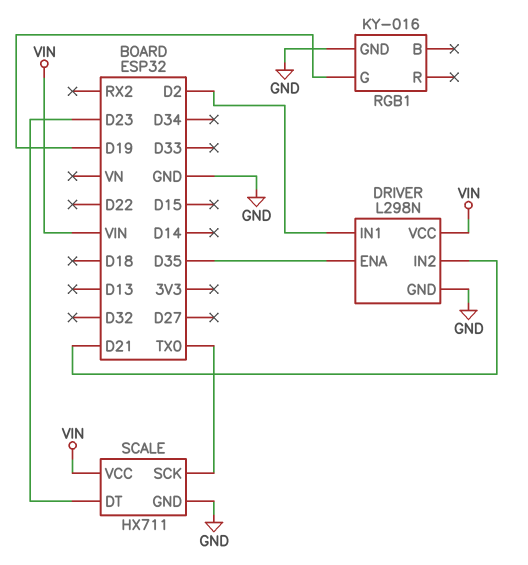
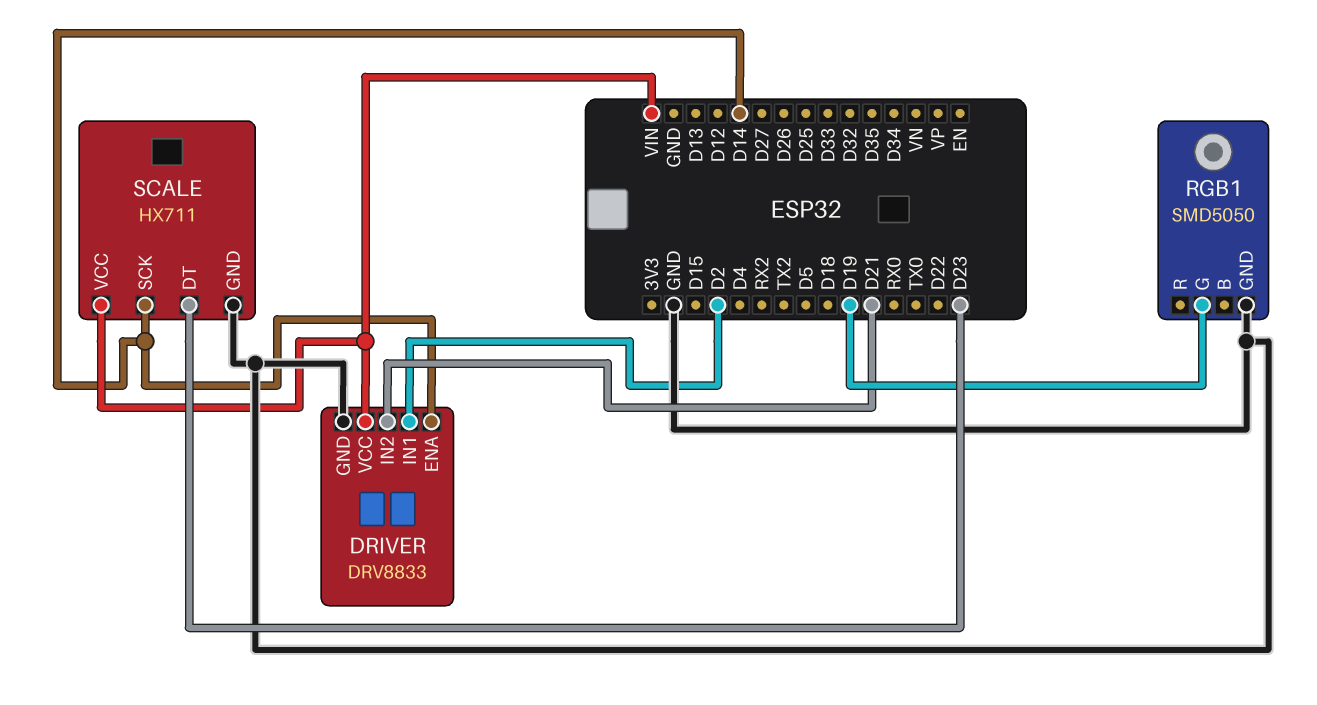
DRIVER: L298N -> DRV8833
DRIVER pin ENA: D35 -> D14
RGB1: KY-016 -> SMD5050
SCALE pin SCK: TX0 -> D14

